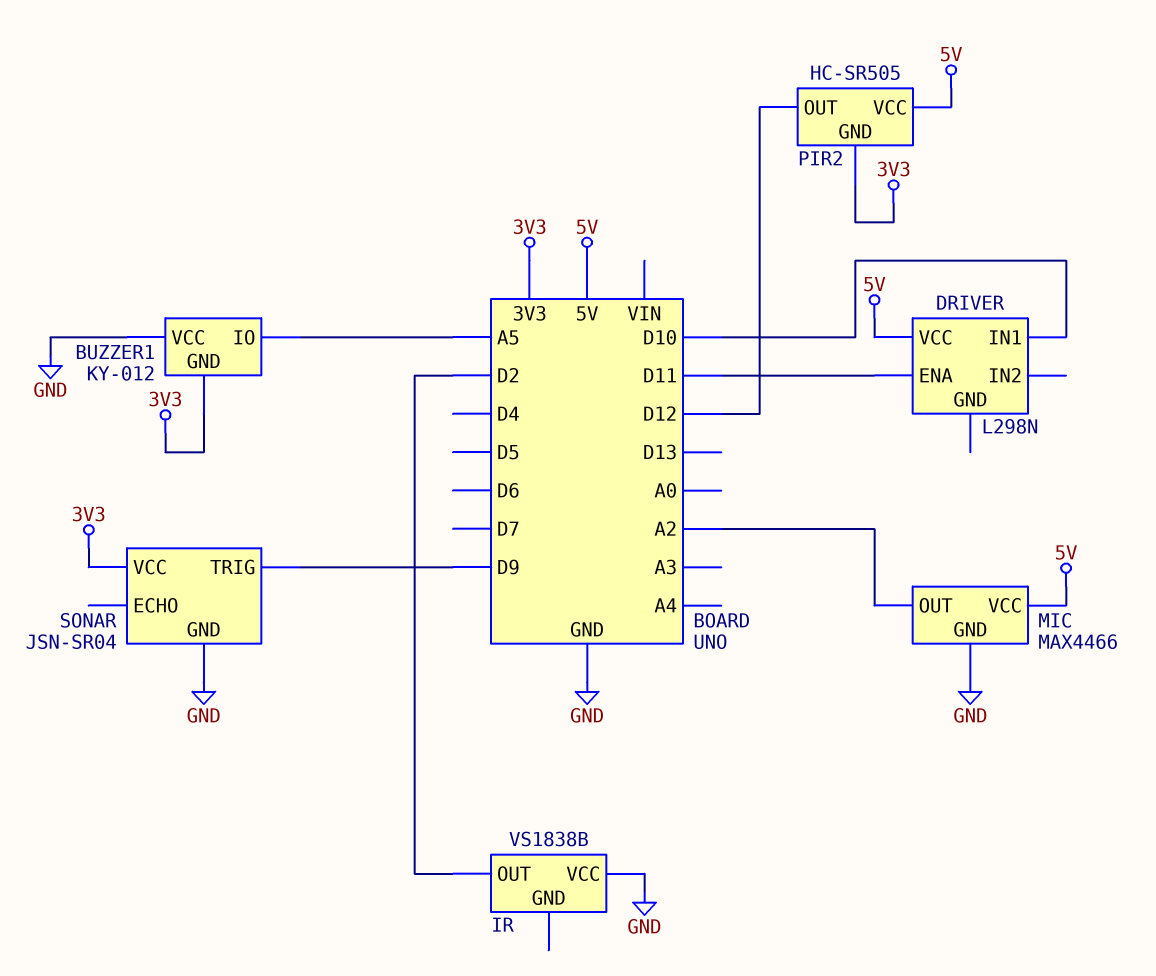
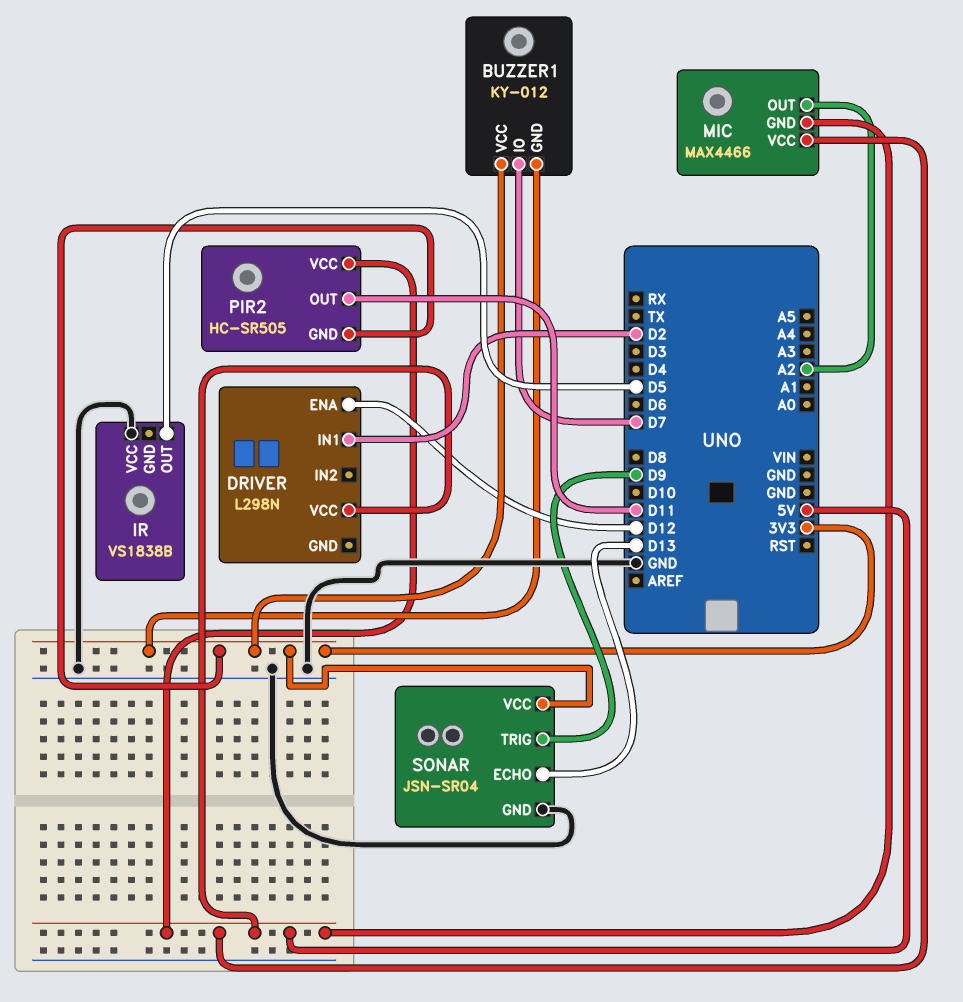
BUZZER1 pin IO: A5 -> D7
BUZZER1 pin VCC: GND -> 3V3
DRIVER pin ENA: D11 -> D12
DRIVER pin IN1: D10 -> D2
IR pin OUT: D2 -> D5
MIC pin GND: GND -> 5V
PIR2 pin OUT: D12 -> D11
SONAR pin ECHO: none -> D13

